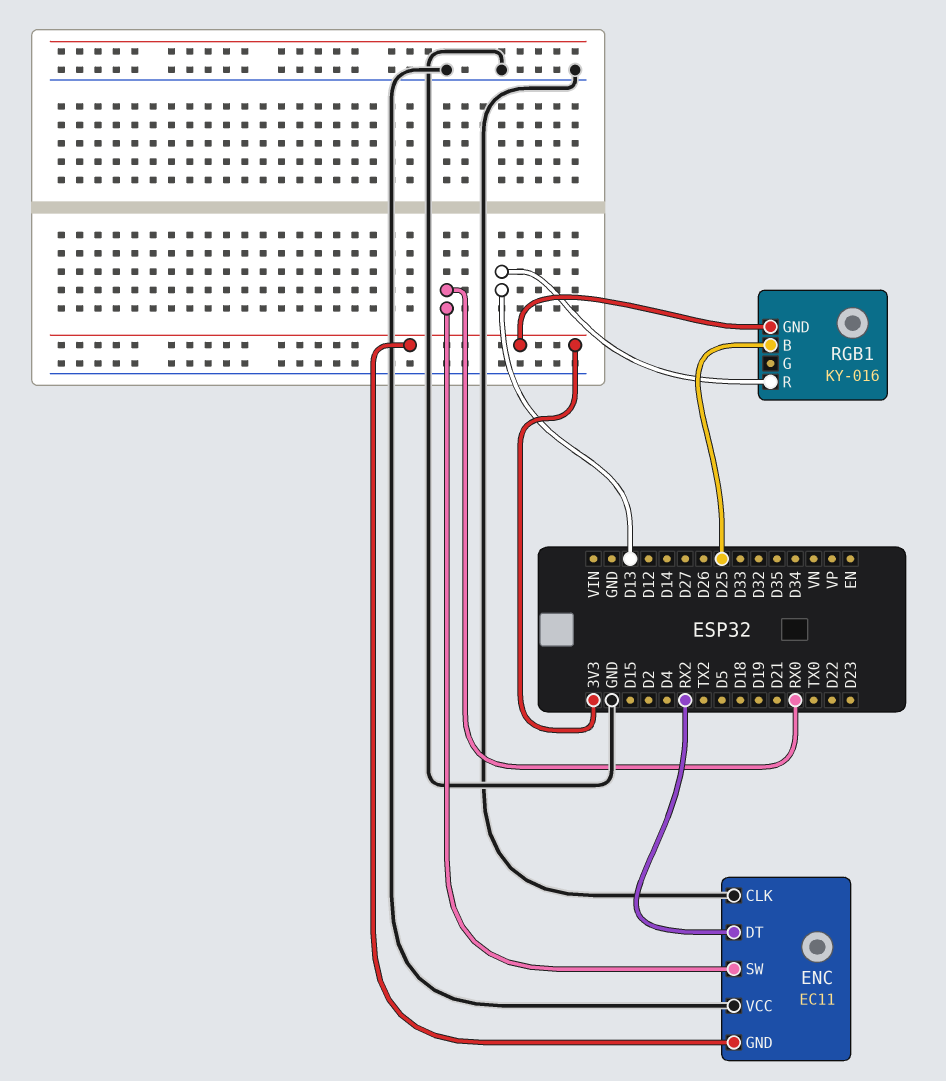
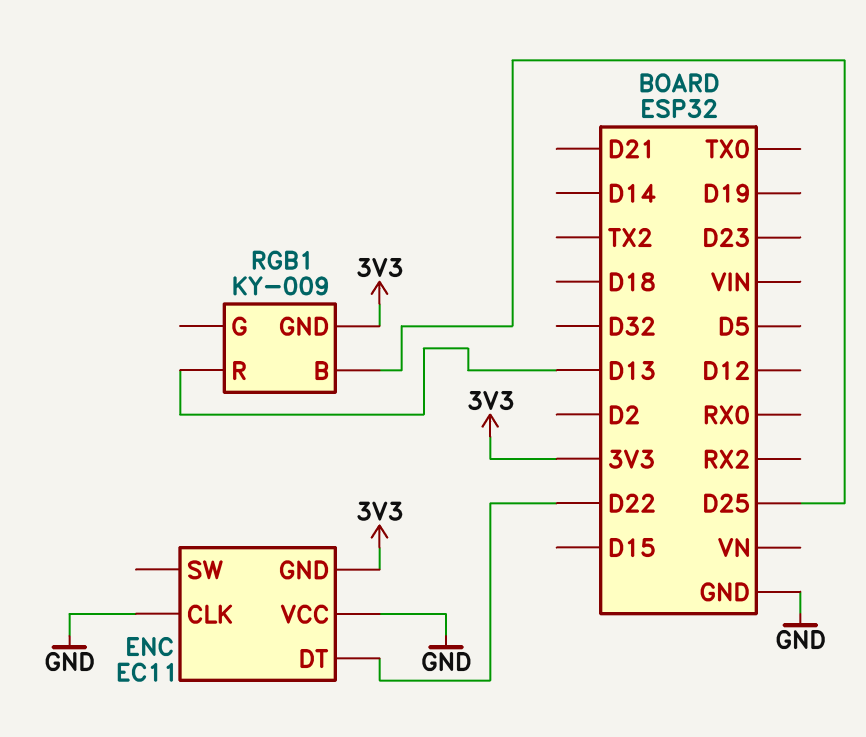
ENC pin DT: RX2 -> D22
ENC pin SW: RX0 -> none
RGB1: KY-016 -> KY-009

